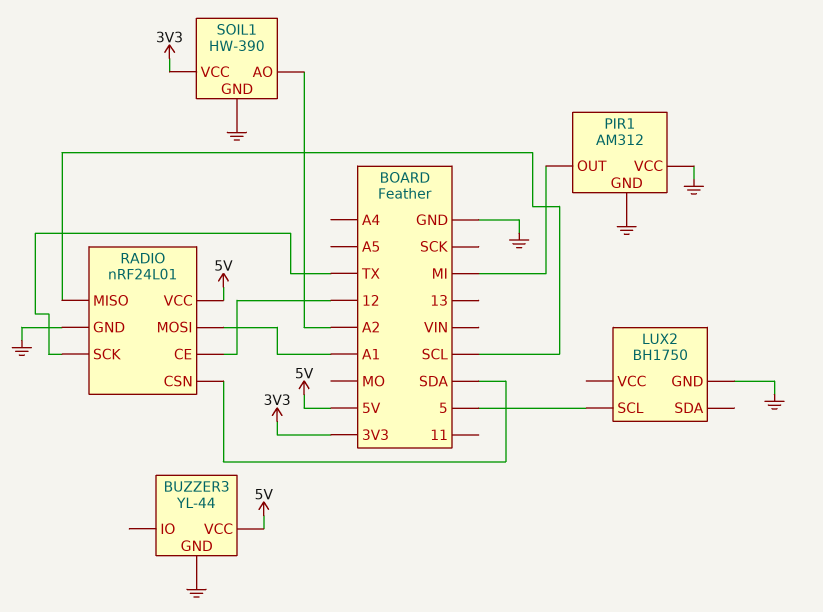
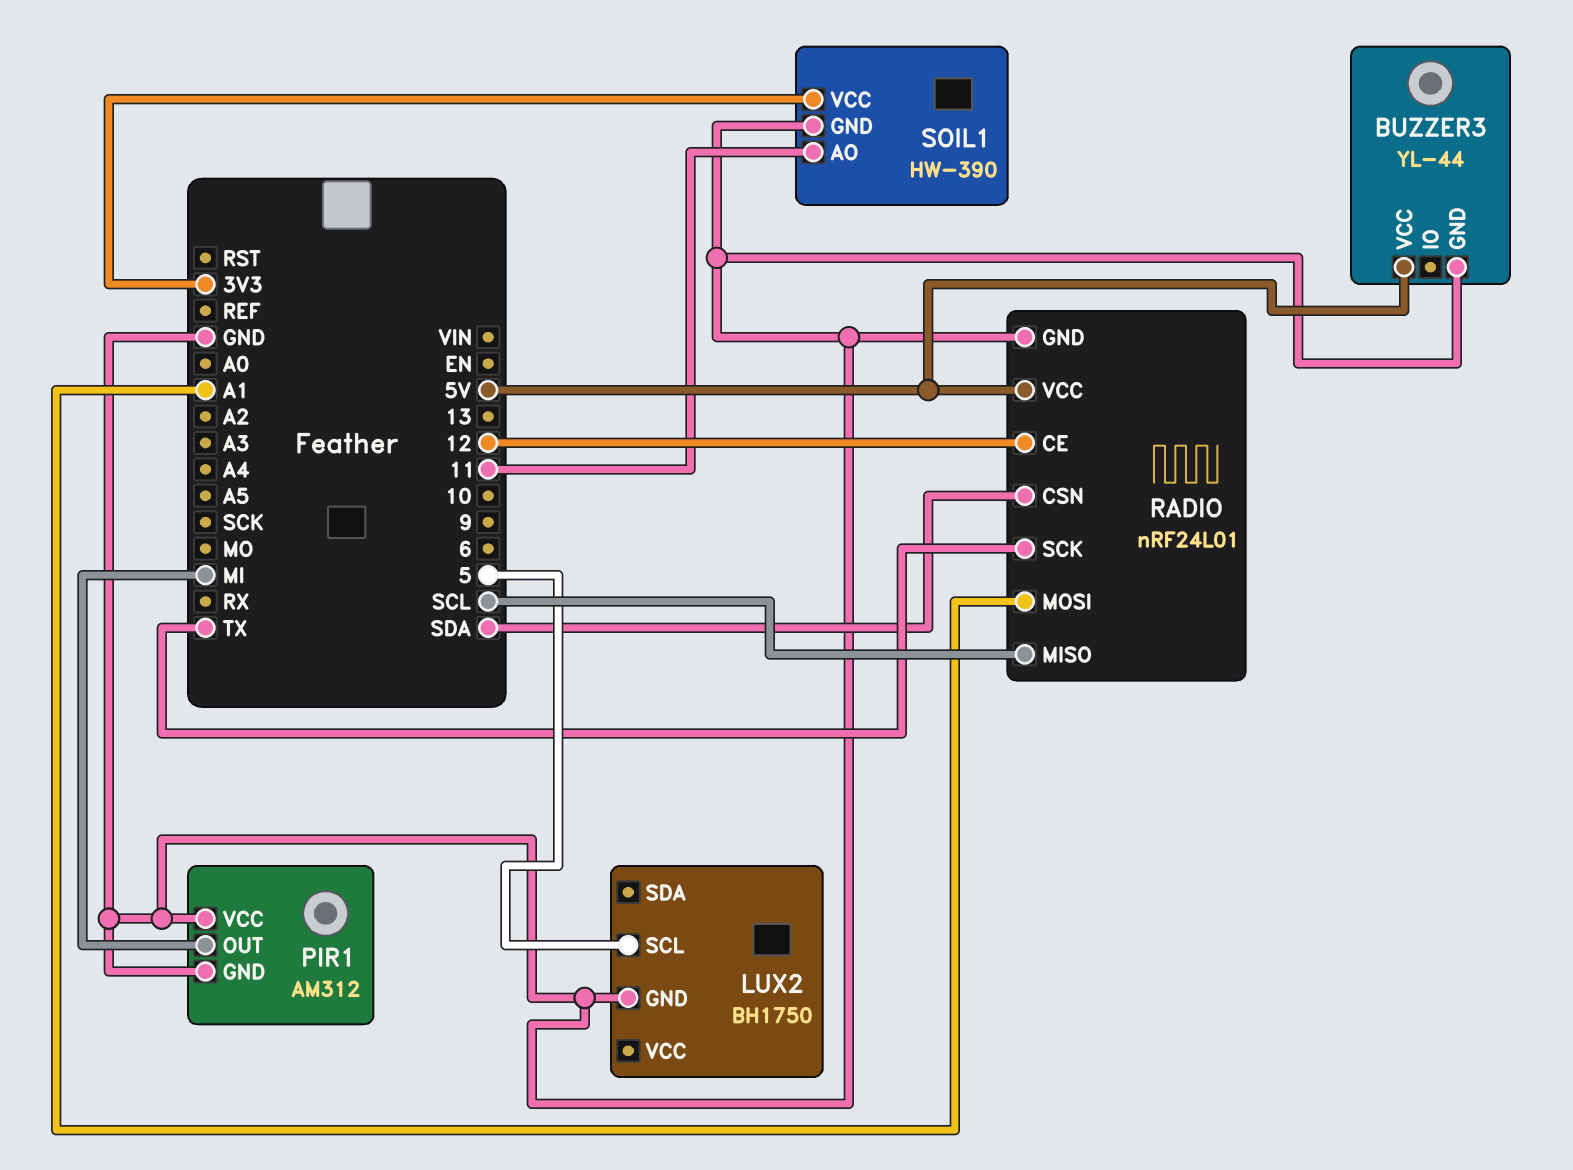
SOIL1 pin AO: A2 -> 11

